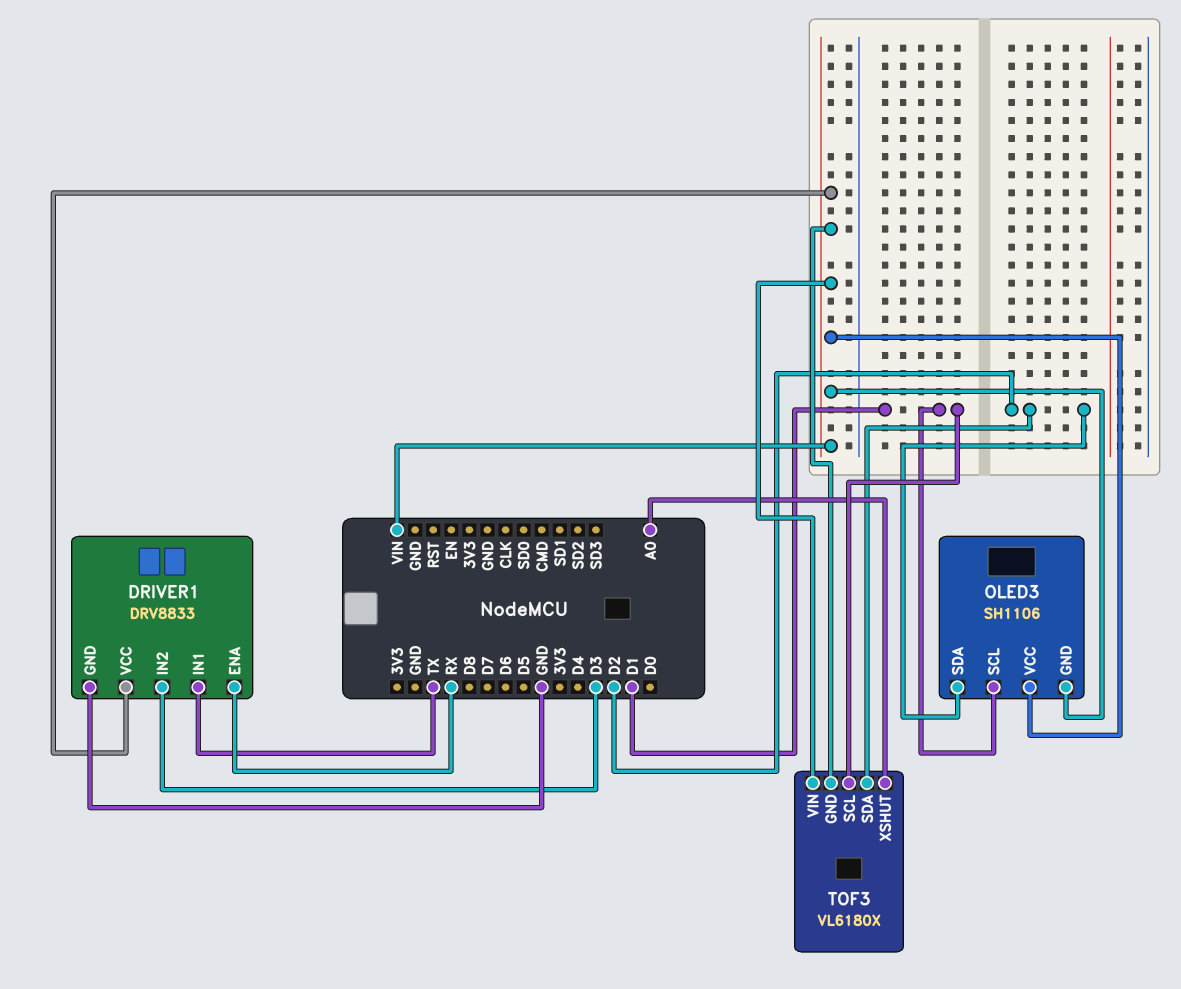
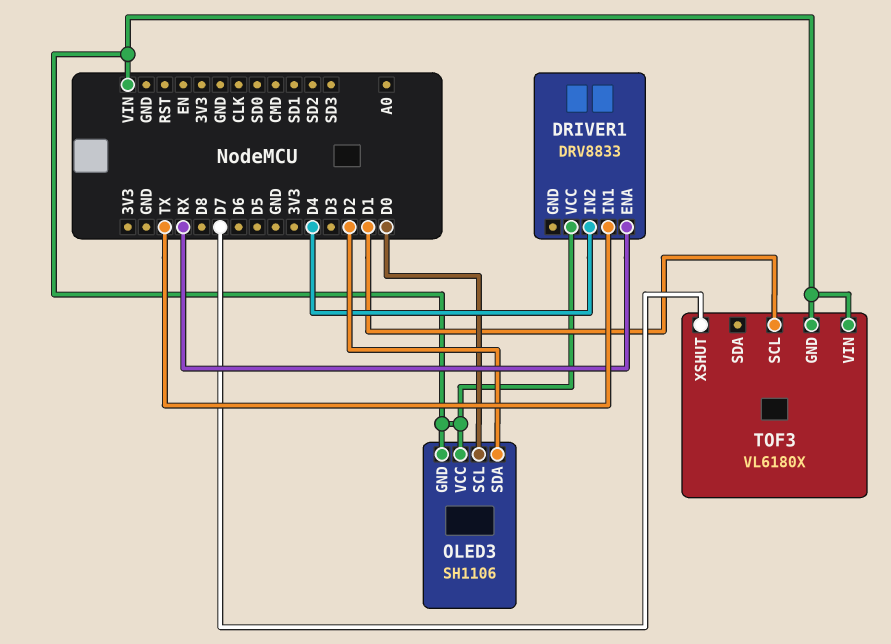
DRIVER1 pin GND: GND -> none
DRIVER1 pin IN2: D3 -> D4
OLED3 pin SCL: D1 -> D0
TOF3 pin SDA: D2 -> none
TOF3 pin XSHUT: A0 -> D7

